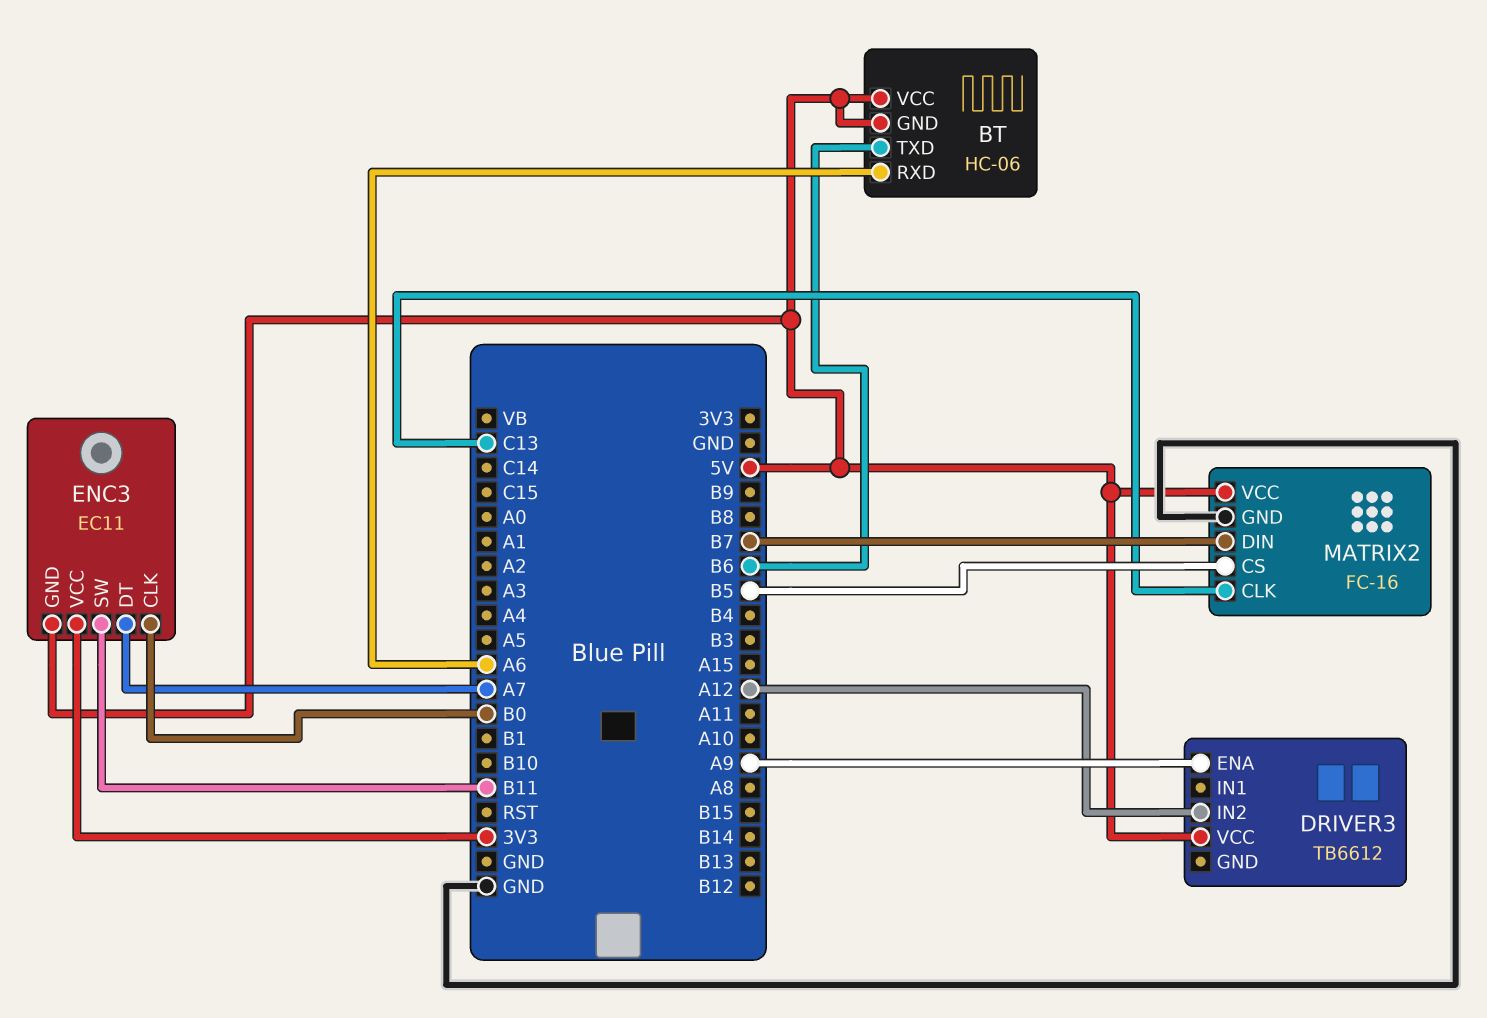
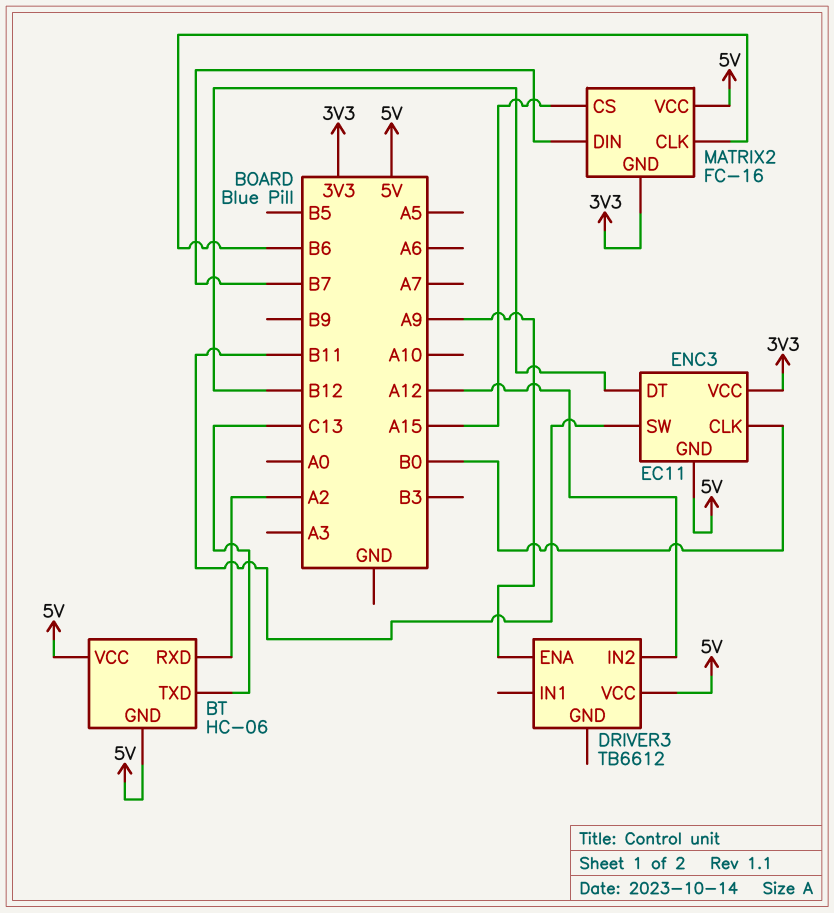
BT pin RXD: A6 -> A2
BT pin TXD: B6 -> C13
ENC3 pin DT: A7 -> B12
MATRIX2 pin CLK: C13 -> B6
MATRIX2 pin CS: B5 -> A15
MATRIX2 pin GND: GND -> 3V3

